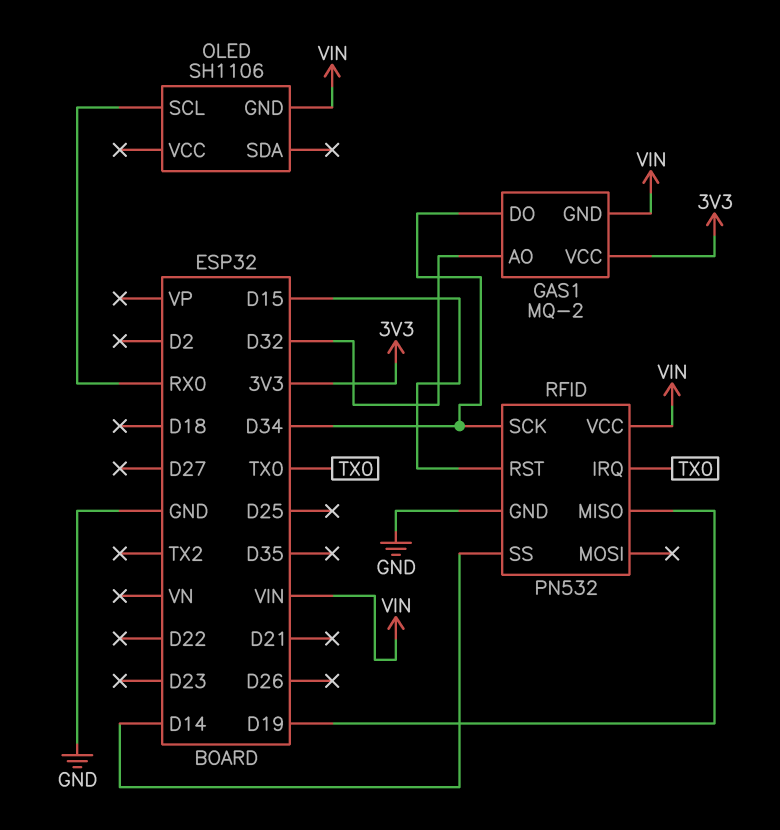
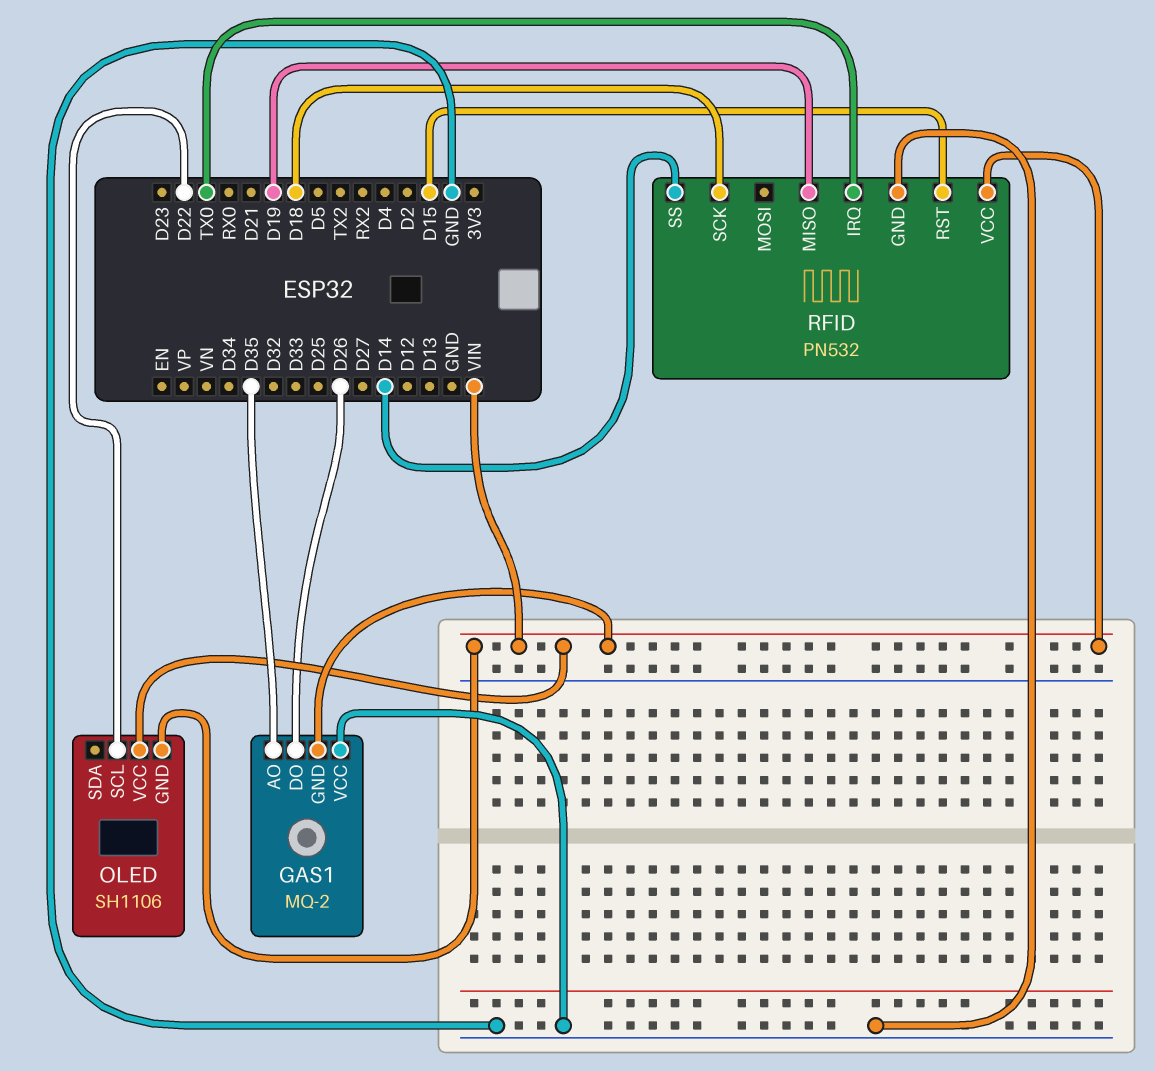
GAS1 pin AO: D32 -> D35
GAS1 pin DO: D34 -> D26
GAS1 pin VCC: 3V3 -> GND
OLED pin SCL: RX0 -> D22
OLED pin VCC: none -> VIN
RFID pin SCK: D34 -> D18

